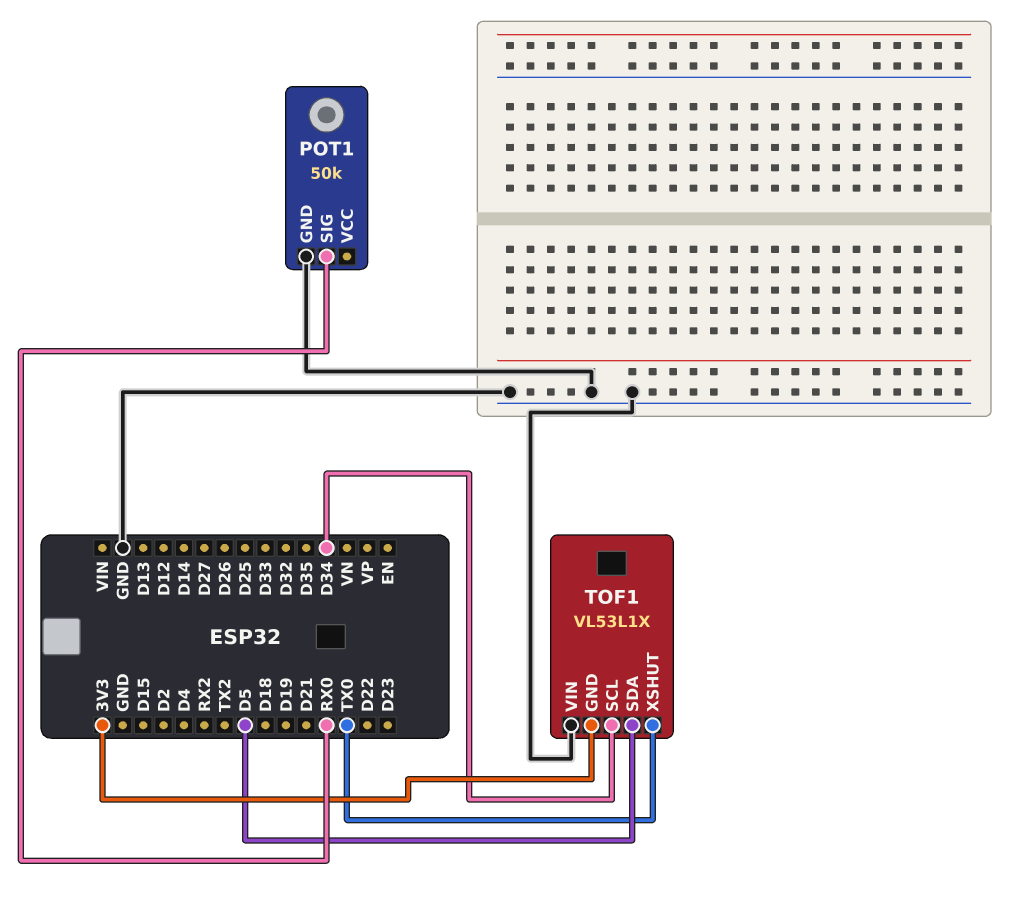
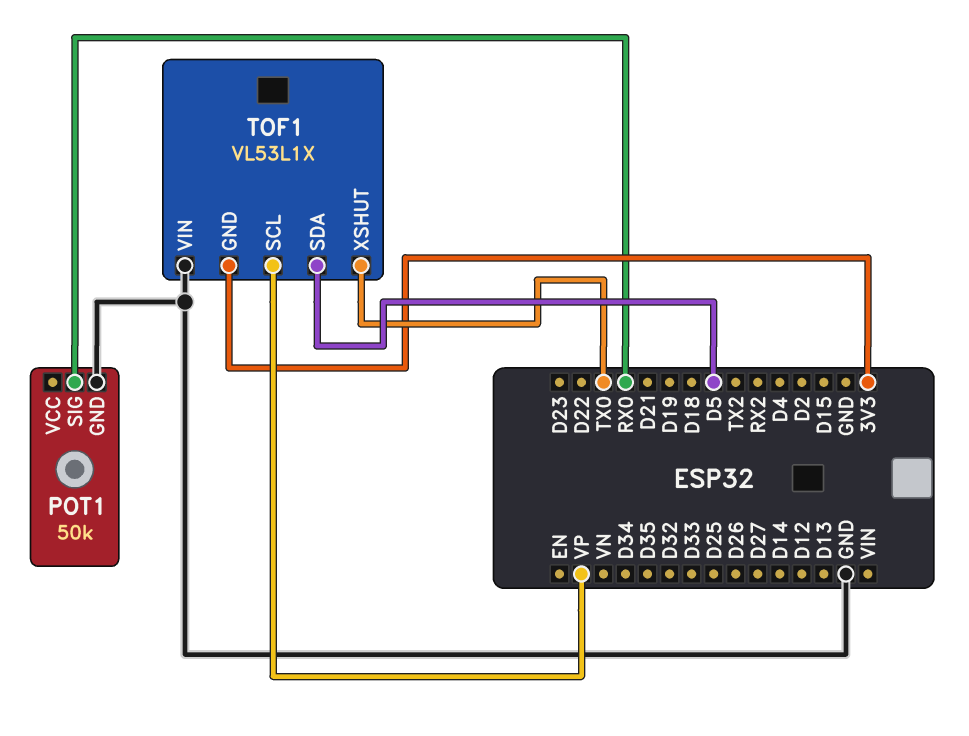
TOF1 pin SCL: D34 -> VP

